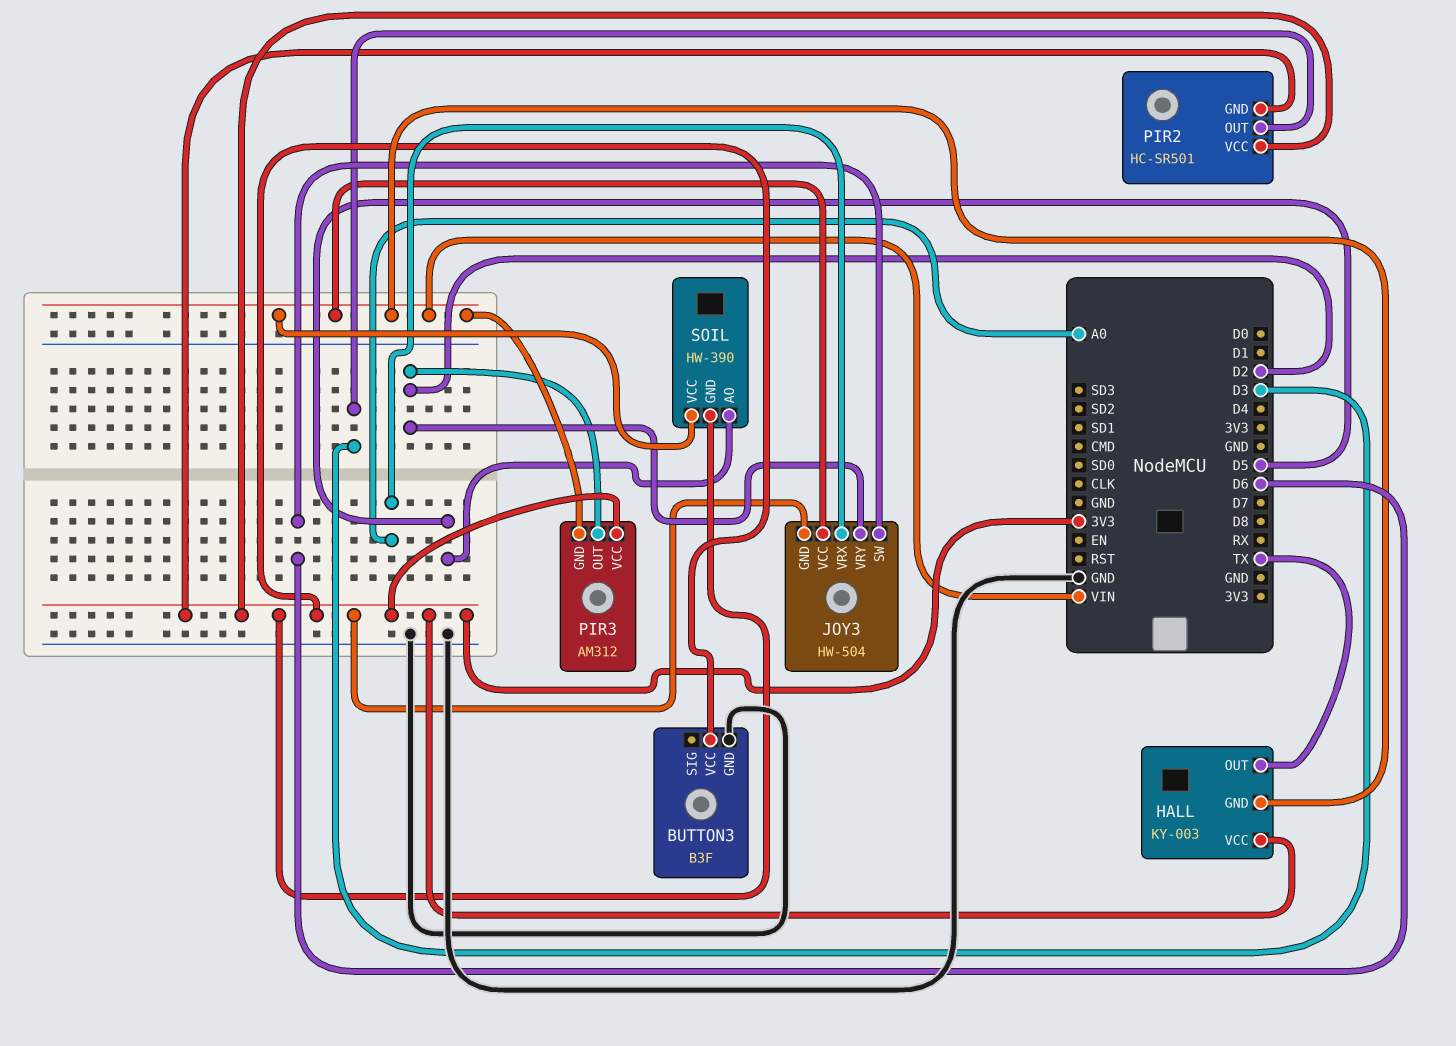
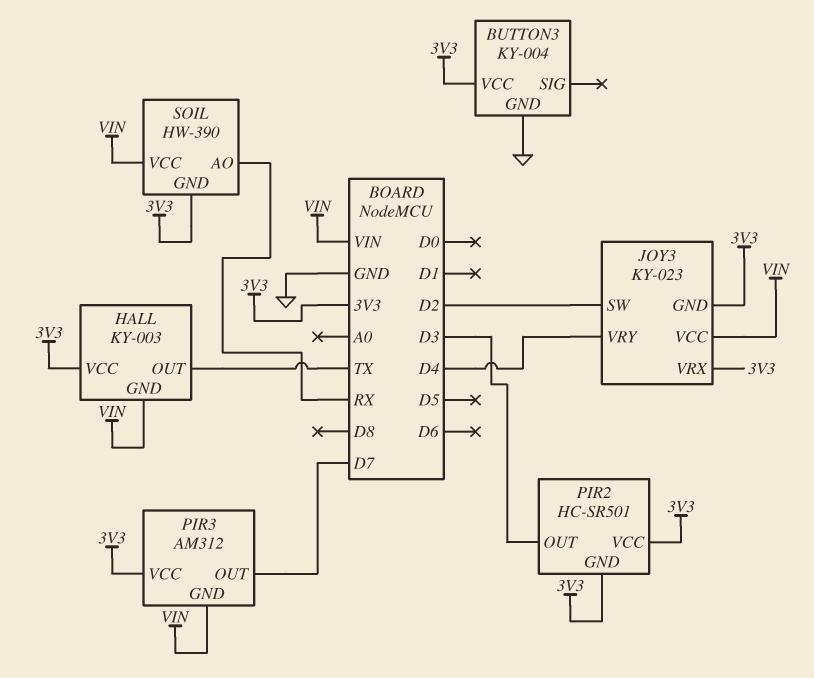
BUTTON3: B3F -> KY-004
JOY3: HW-504 -> KY-023
JOY3 pin SW: D6 -> D2
JOY3 pin VRX: A0 -> 3V3
JOY3 pin VRY: D2 -> D4
PIR3 pin OUT: D2 -> D7
SOIL pin AO: D5 -> RX

